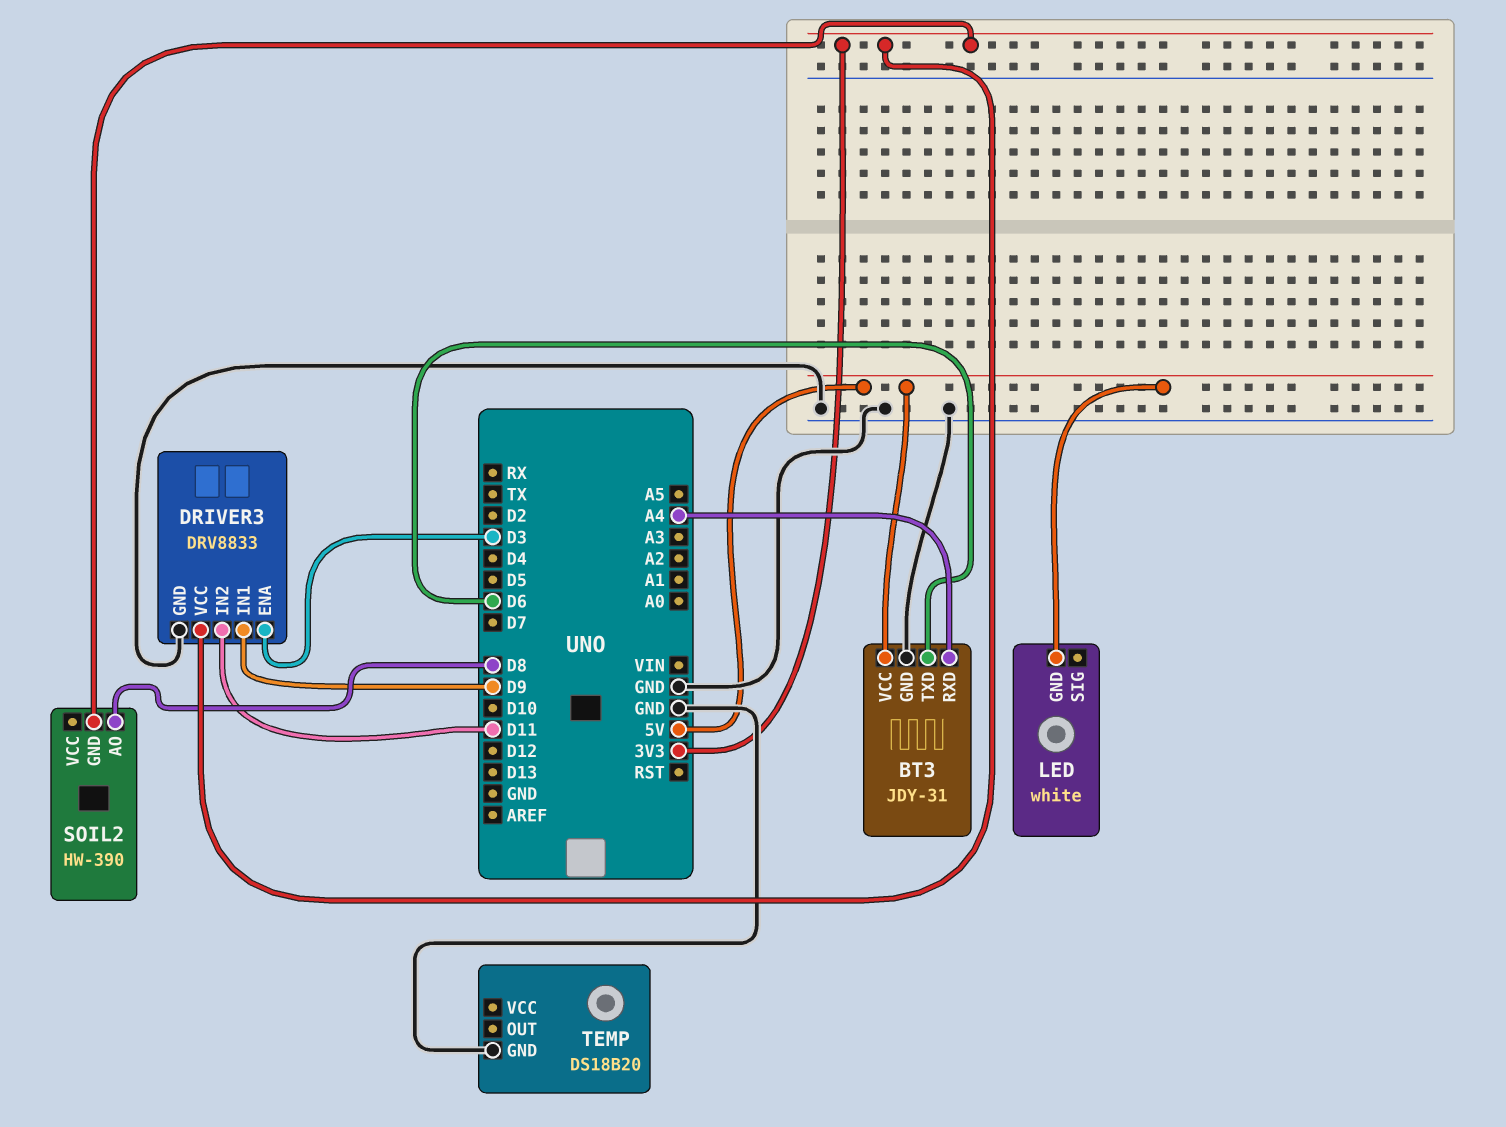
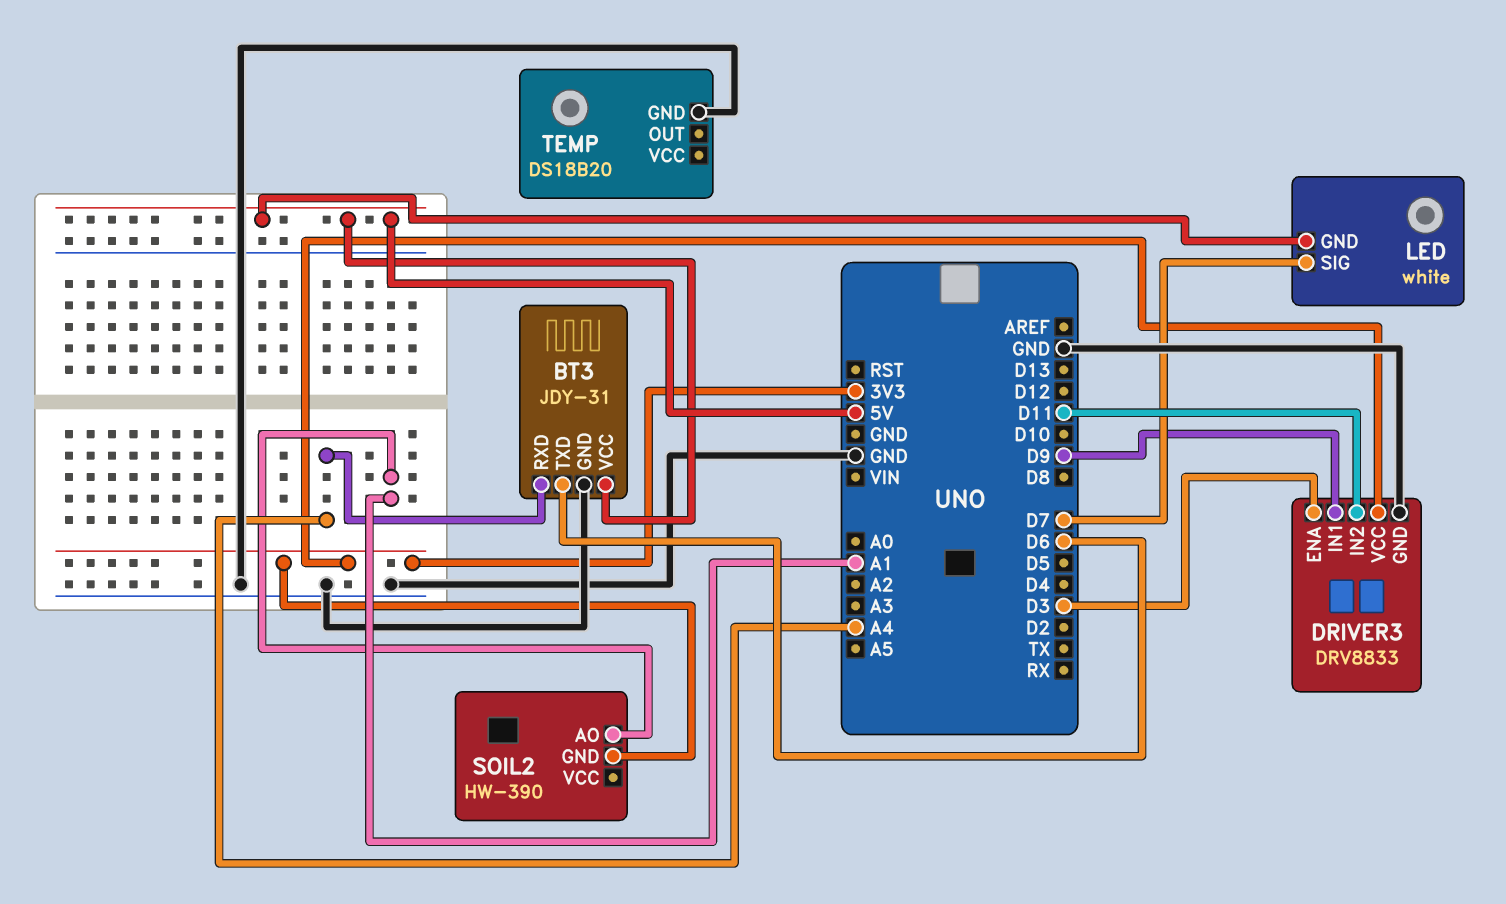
LED pin SIG: none -> D7
SOIL2 pin AO: D8 -> A1

